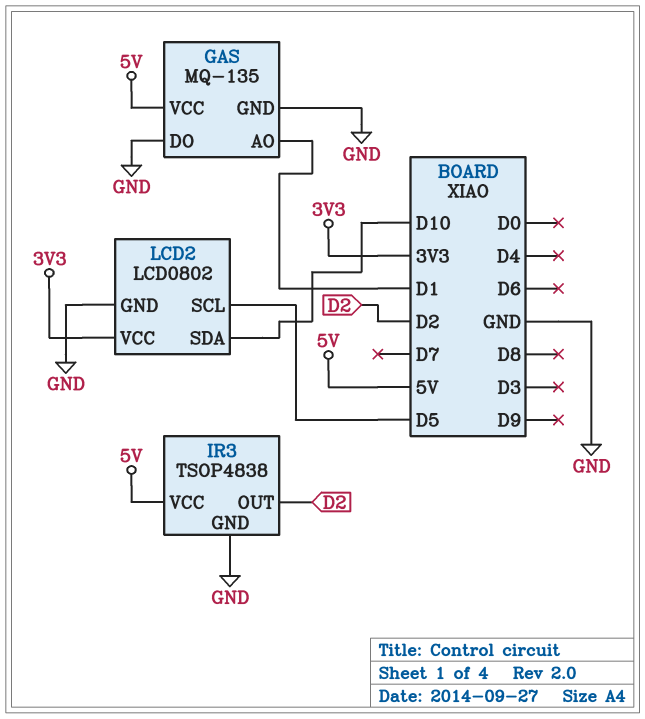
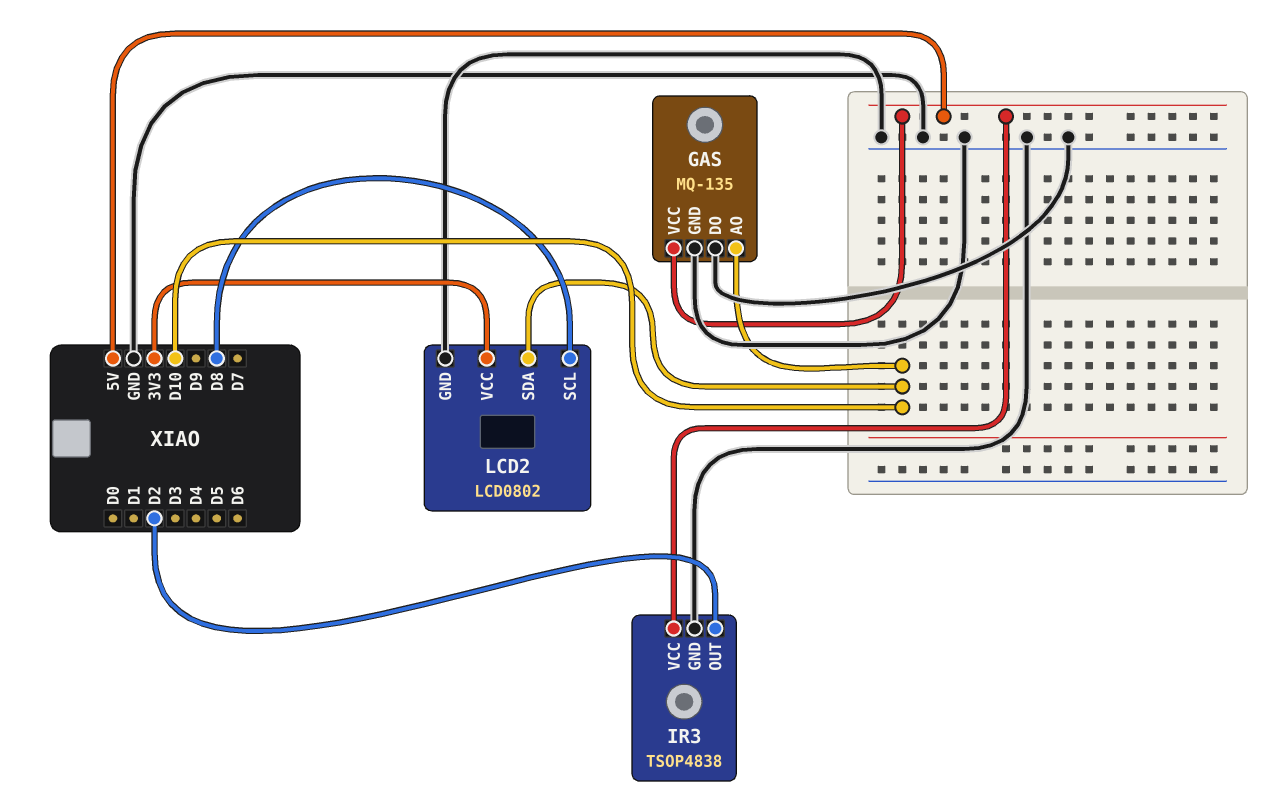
GAS pin AO: D1 -> D10
LCD2 pin SCL: D5 -> D8

